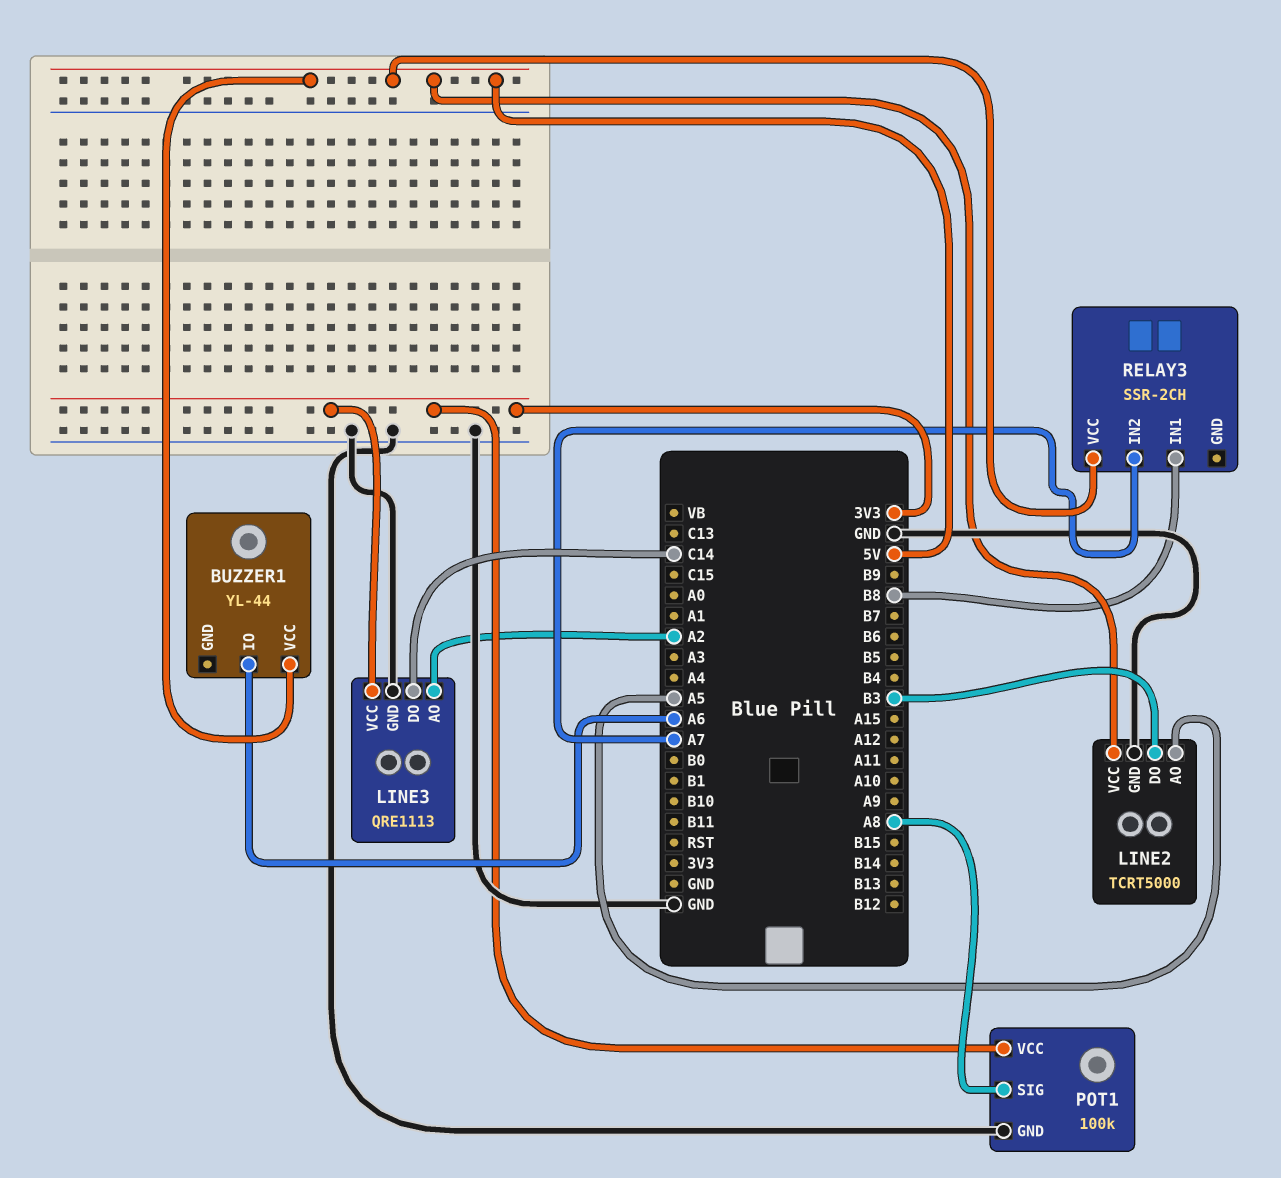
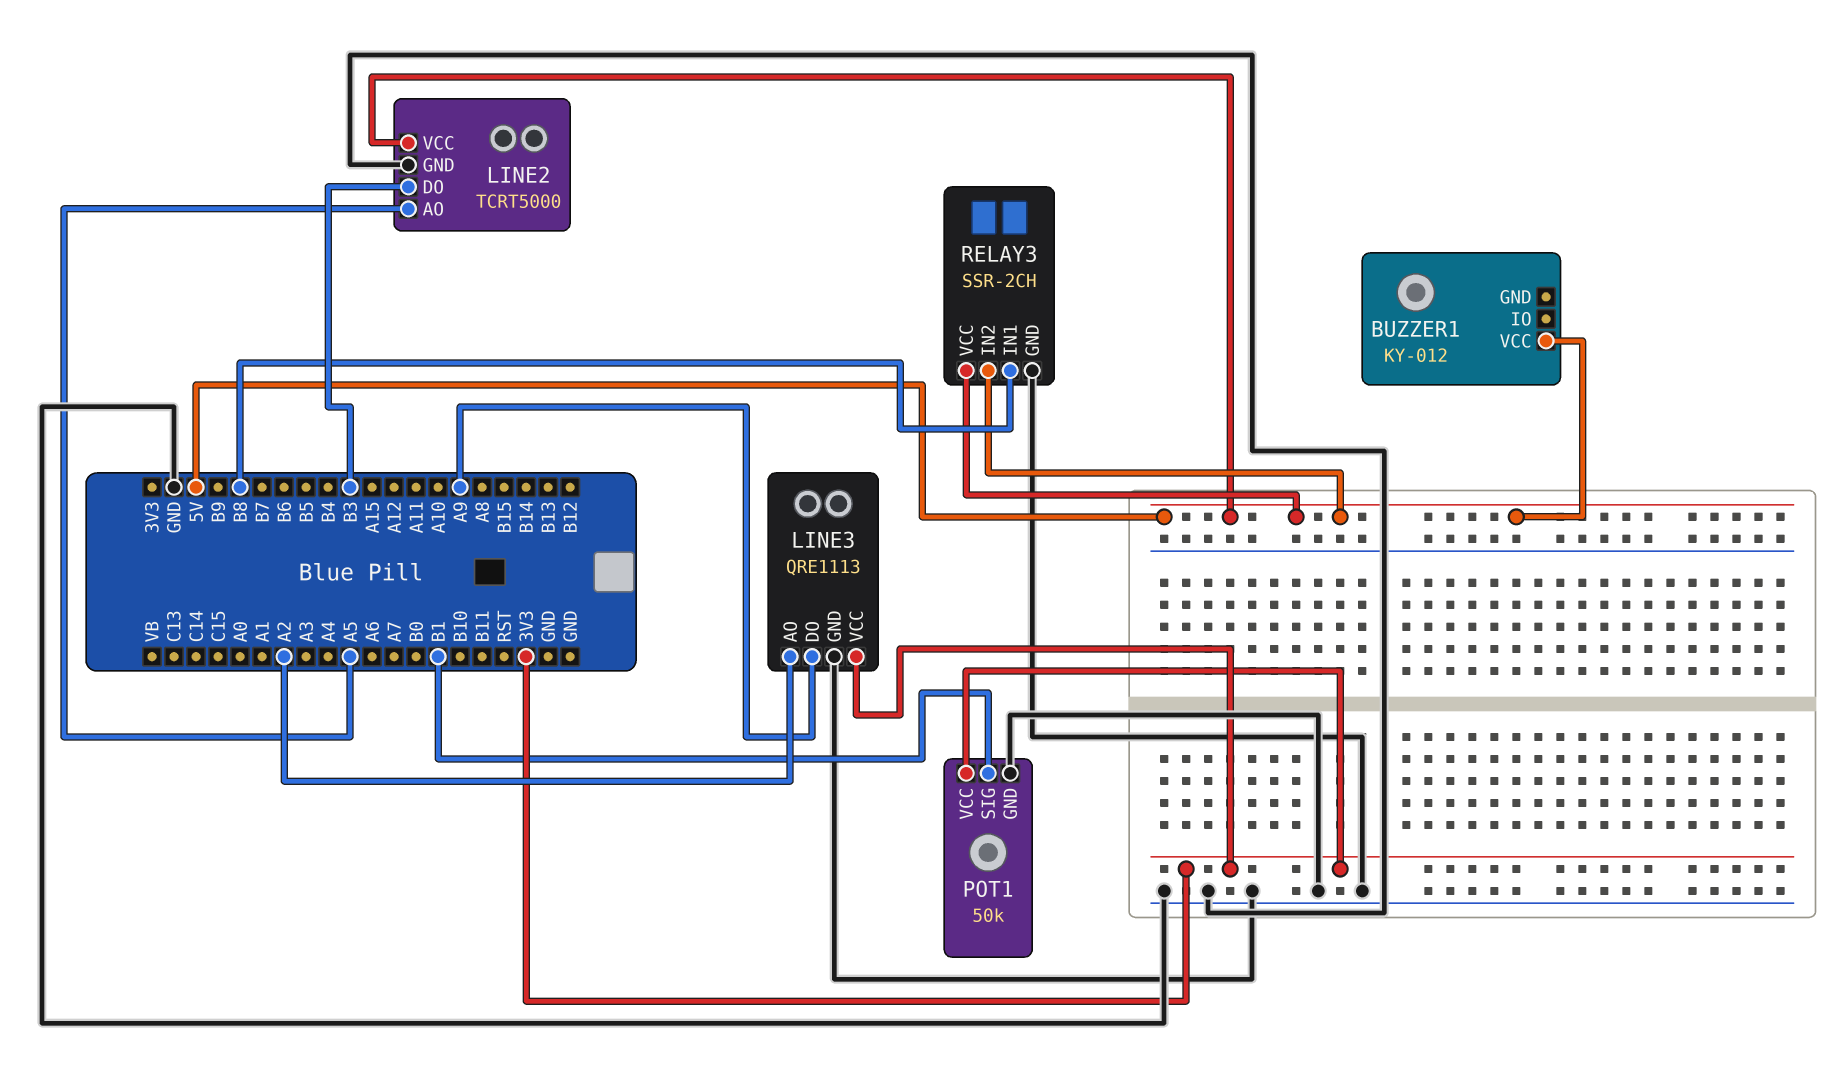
BUZZER1: YL-44 -> KY-012
BUZZER1 pin IO: A6 -> none
LINE3 pin DO: C14 -> A9
POT1: 100k -> 50k
POT1 pin SIG: A8 -> B1
RELAY3 pin GND: none -> GND
RELAY3 pin IN2: A7 -> 5V

